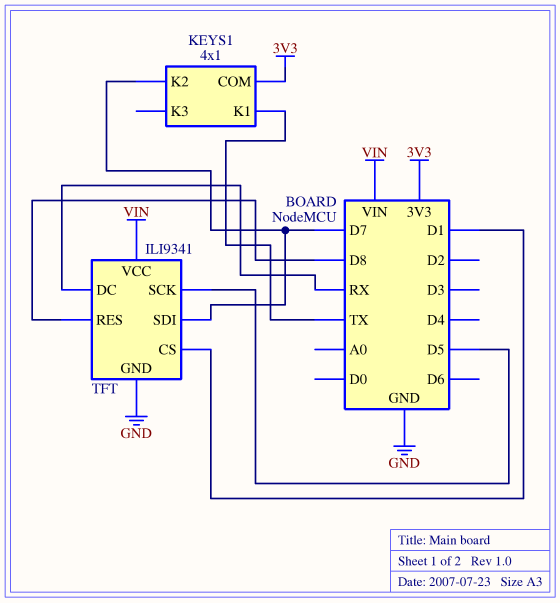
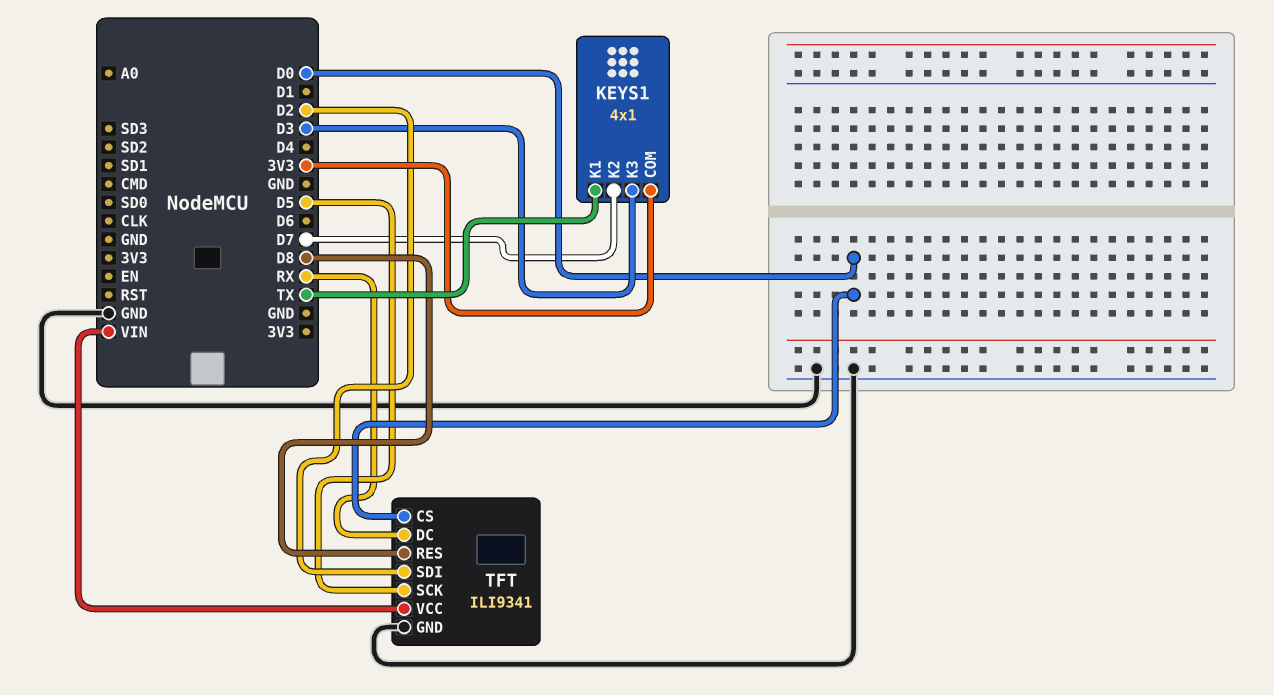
KEYS1 pin K3: none -> D3
TFT pin CS: D1 -> D0
TFT pin SDI: D7 -> D2

